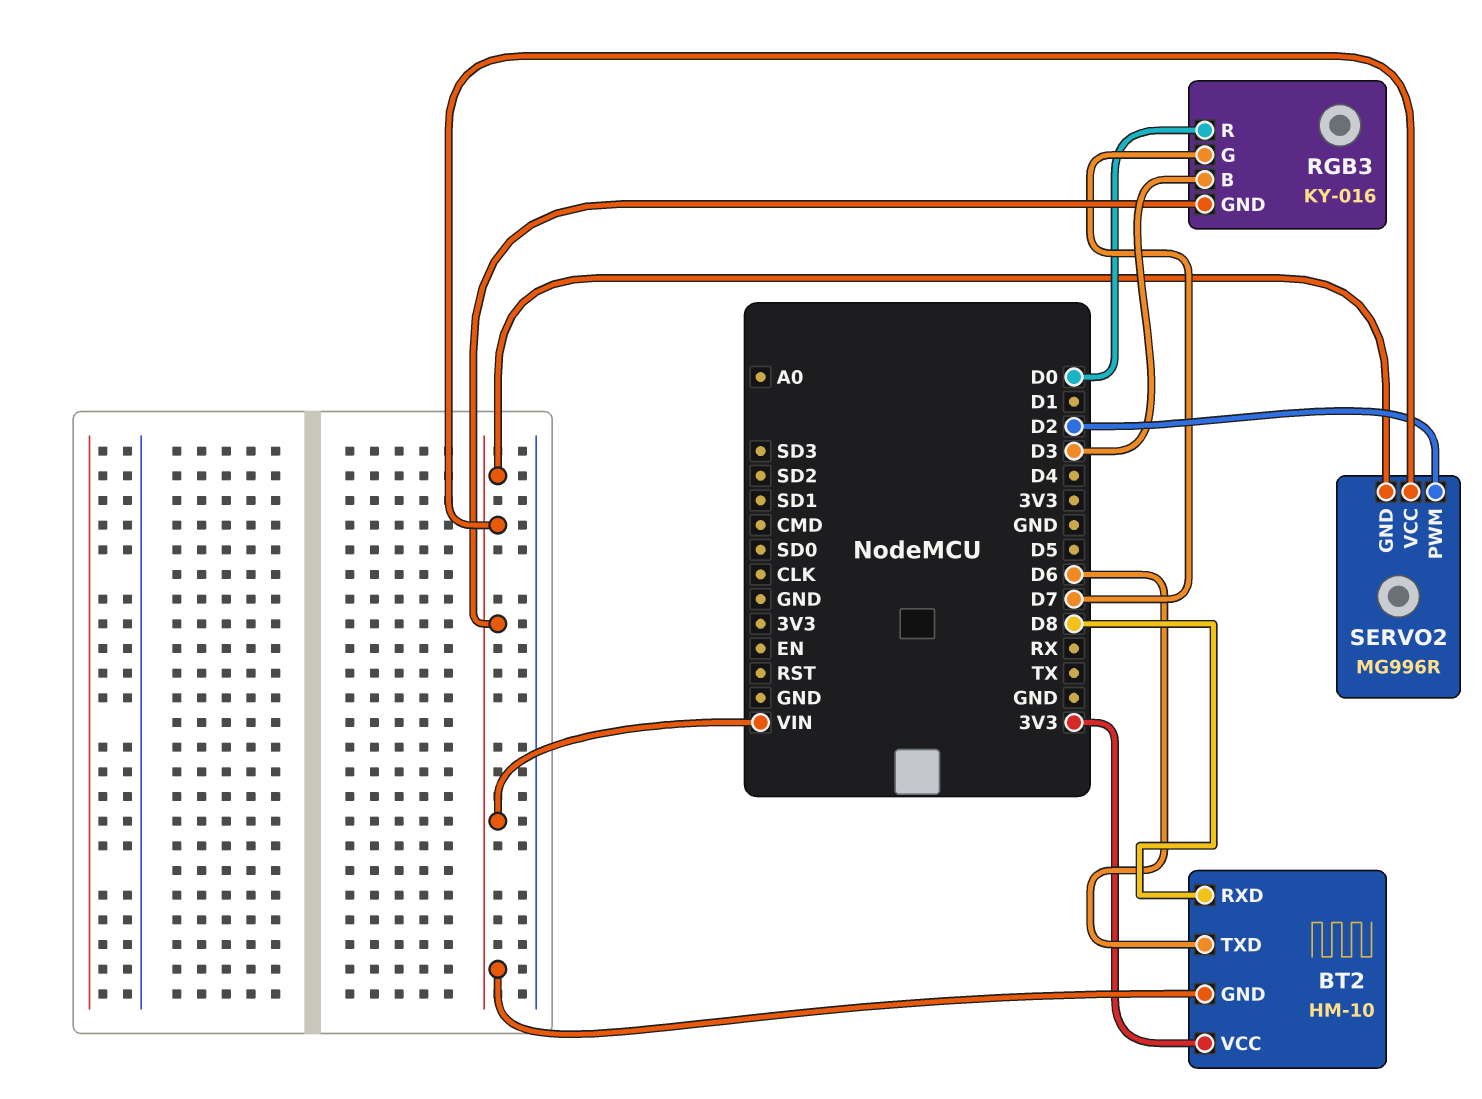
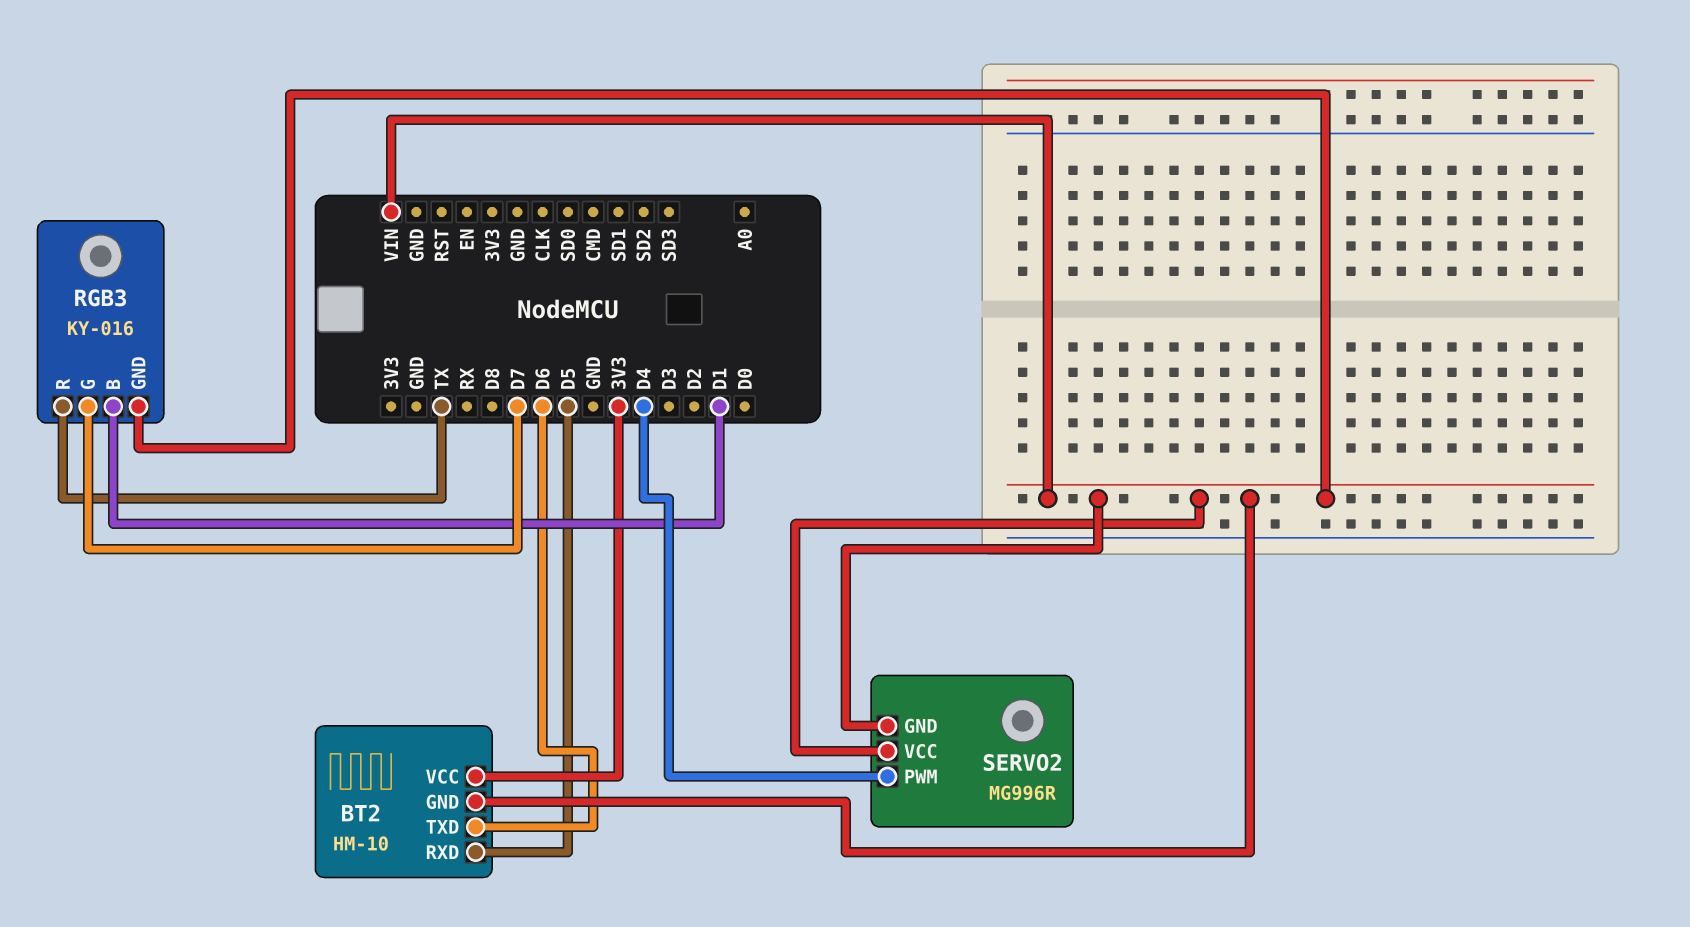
BT2 pin RXD: D8 -> D5
RGB3 pin B: D3 -> D1
RGB3 pin R: D0 -> TX
SERVO2 pin PWM: D2 -> D4

